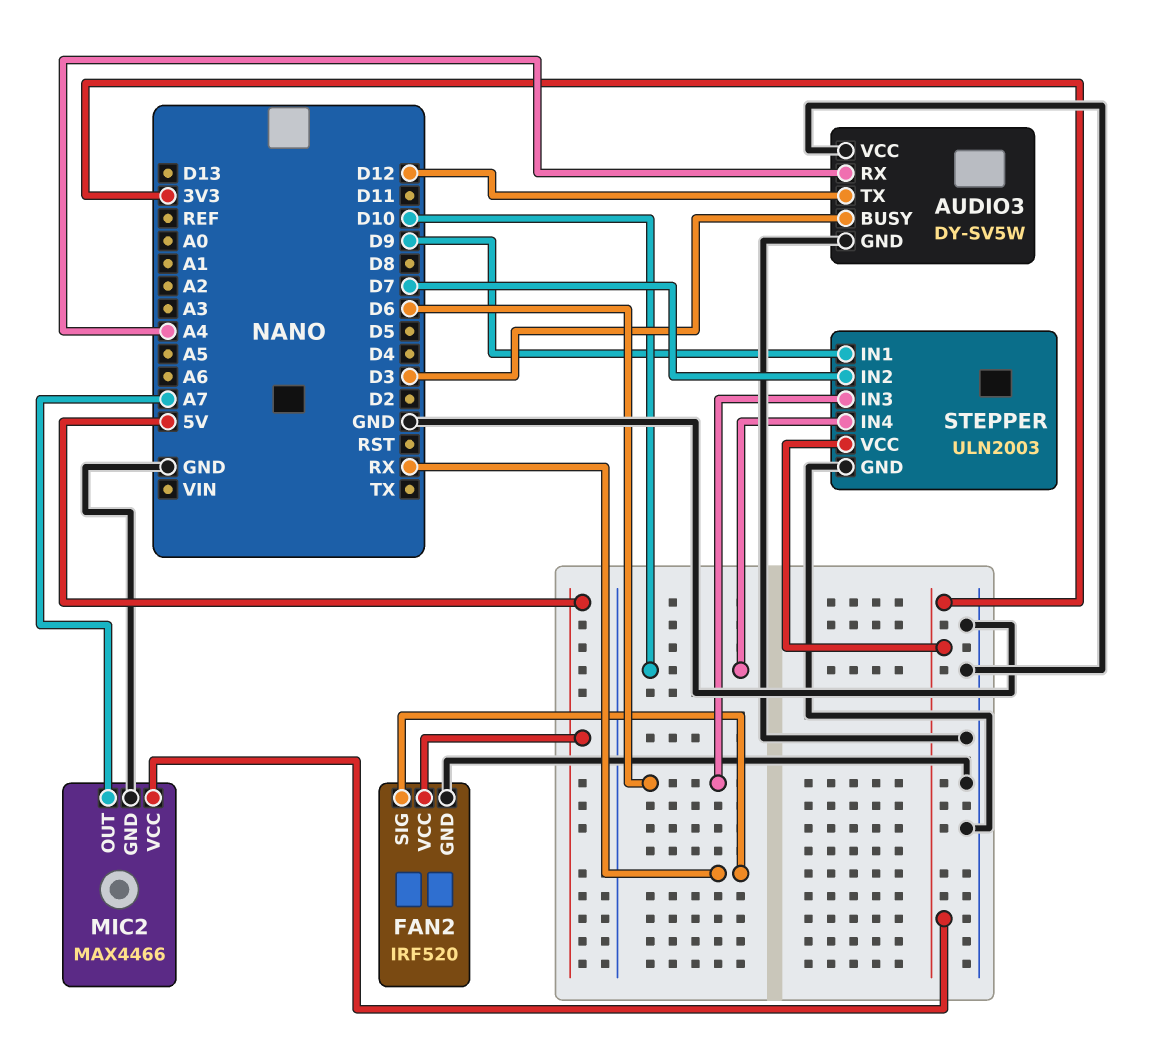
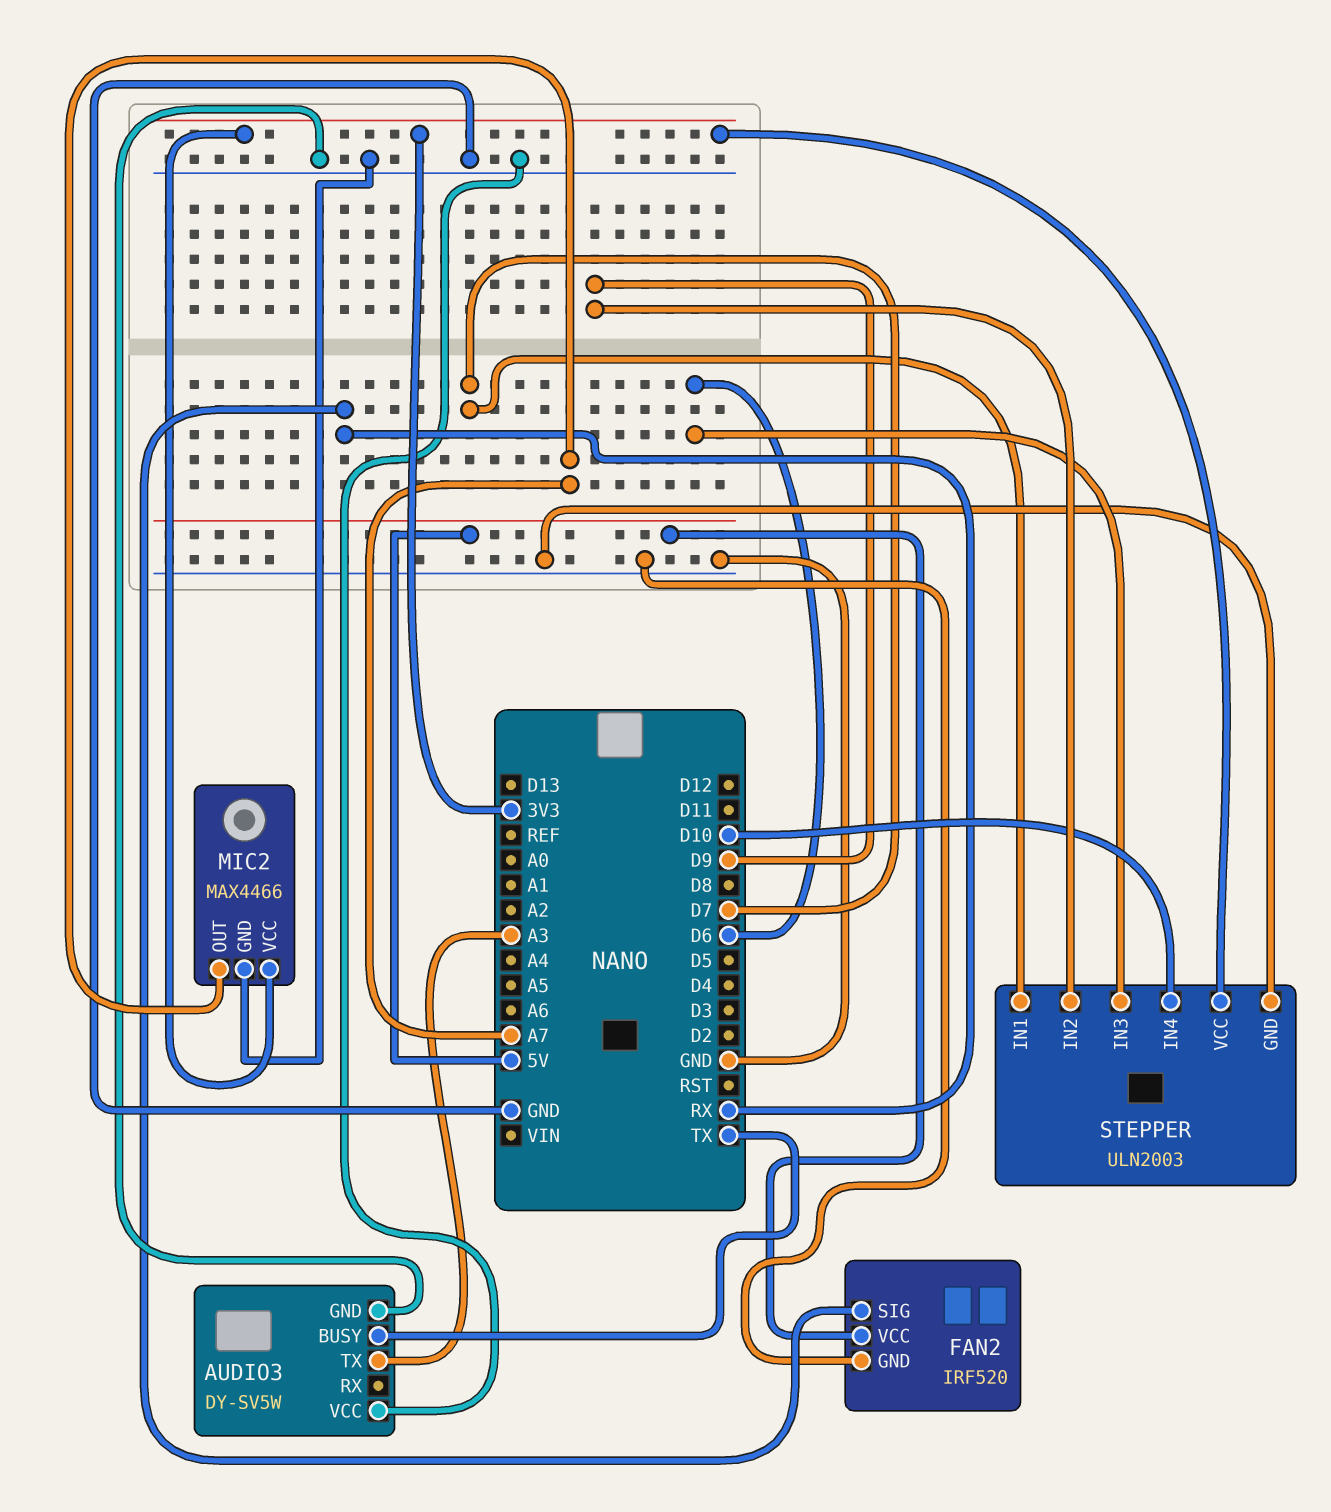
AUDIO3 pin BUSY: D3 -> TX
AUDIO3 pin RX: A4 -> none
AUDIO3 pin TX: D12 -> A3
STEPPER pin IN1: D9 -> D7
STEPPER pin IN2: D7 -> D9

